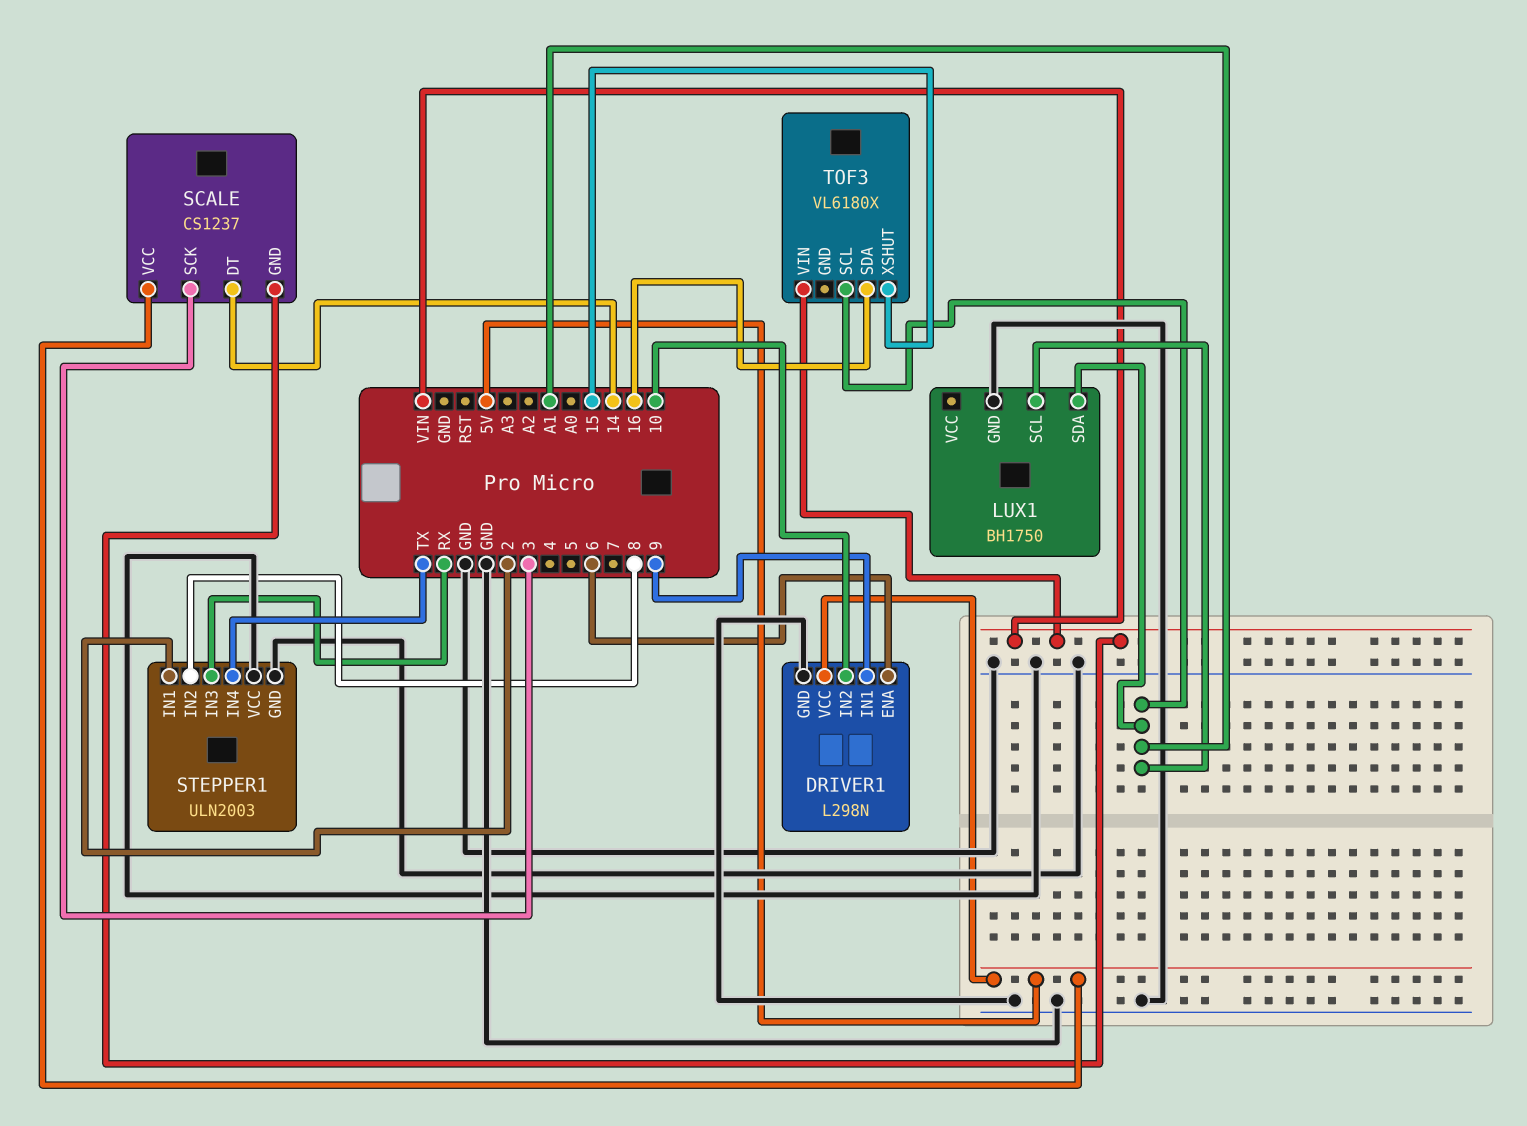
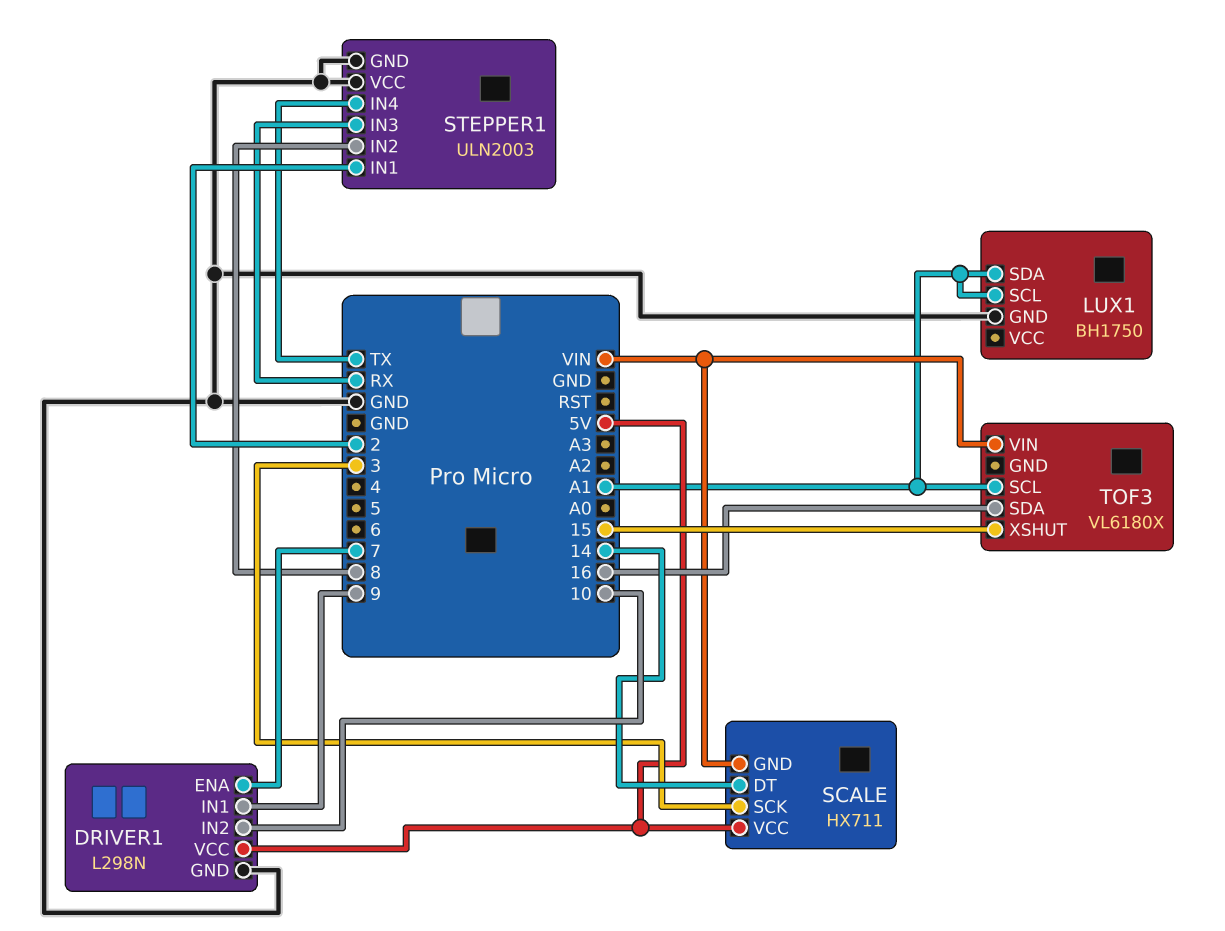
DRIVER1 pin ENA: 6 -> 7
SCALE: CS1237 -> HX711

